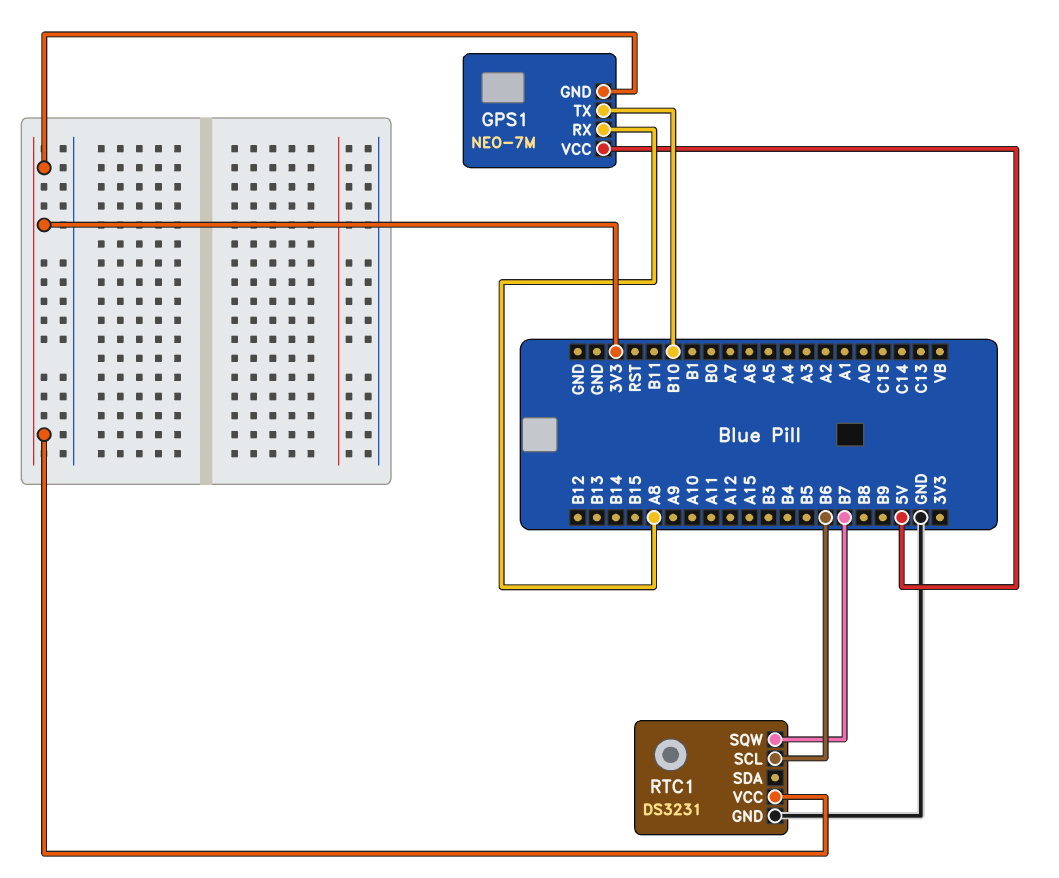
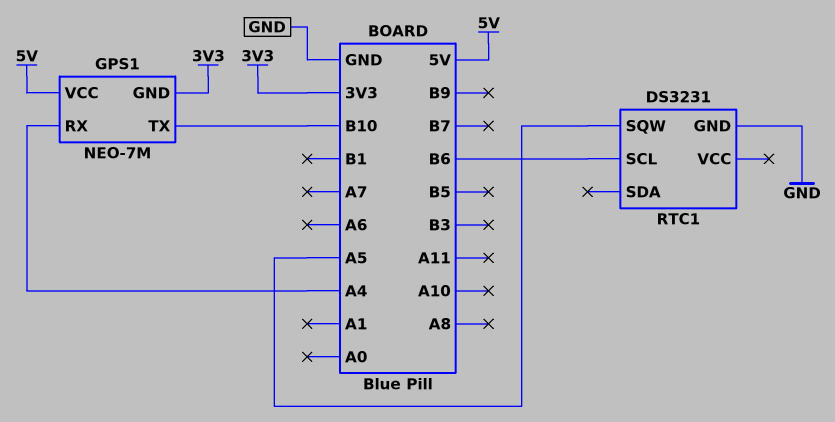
GPS1 pin RX: A8 -> A4
RTC1 pin SQW: B7 -> A5
RTC1 pin VCC: 3V3 -> none

